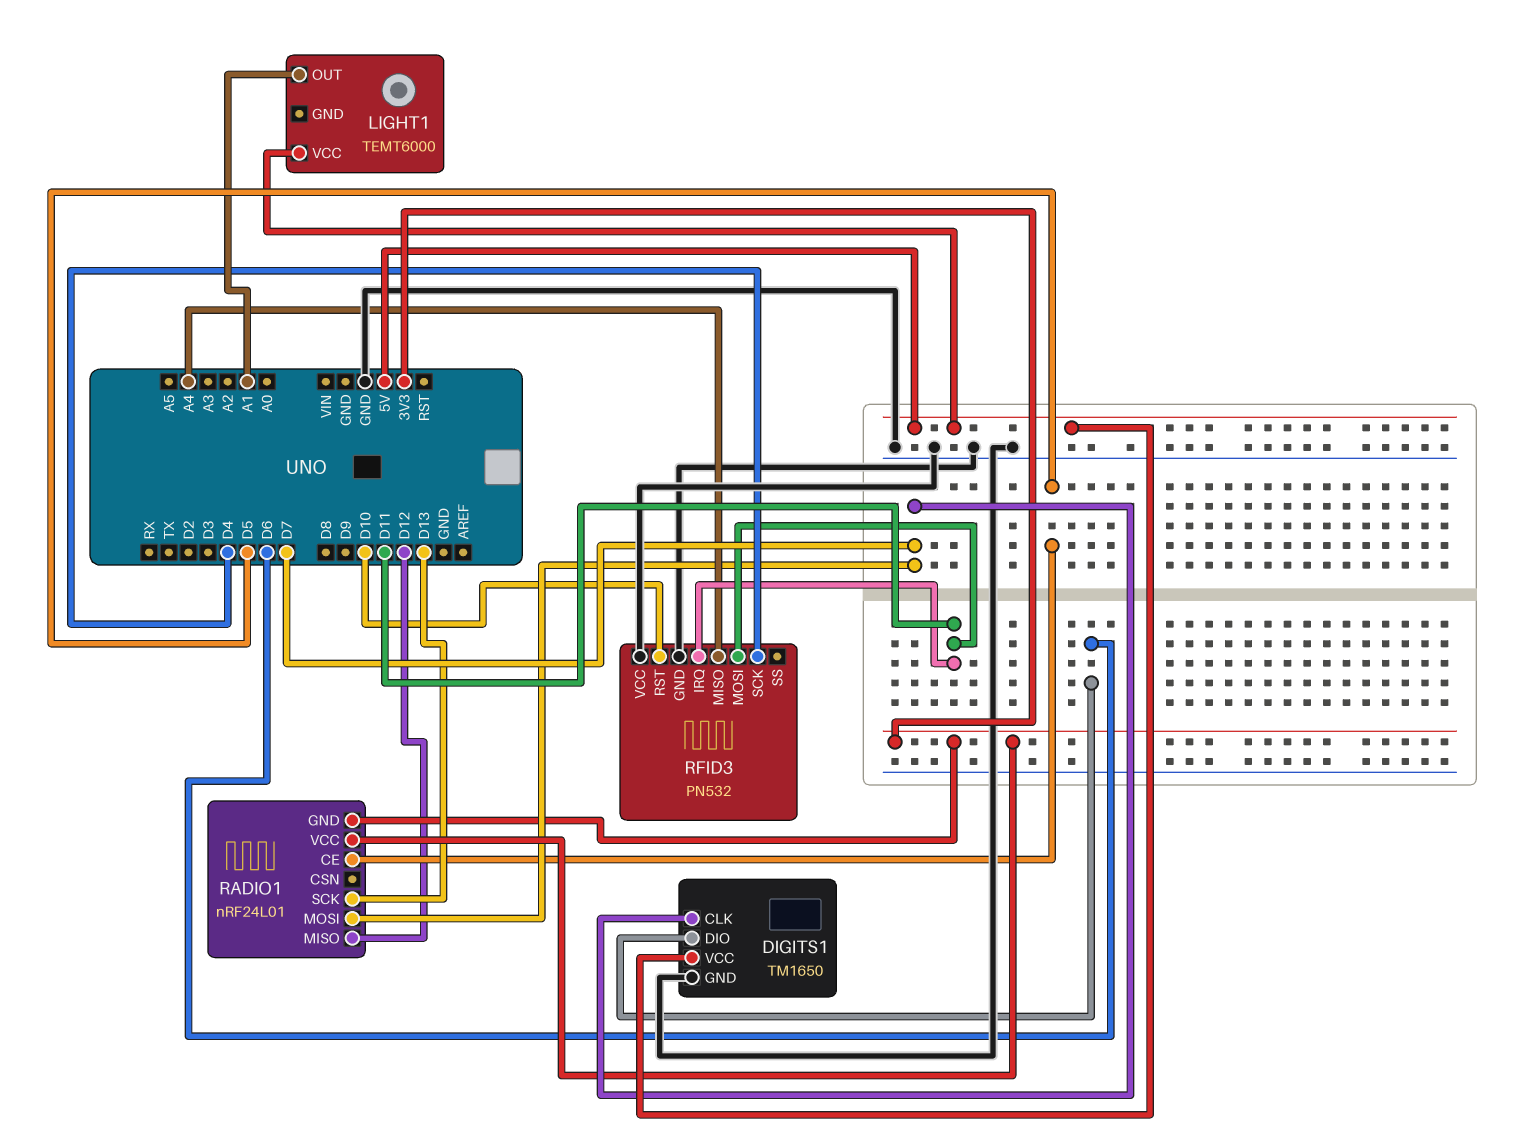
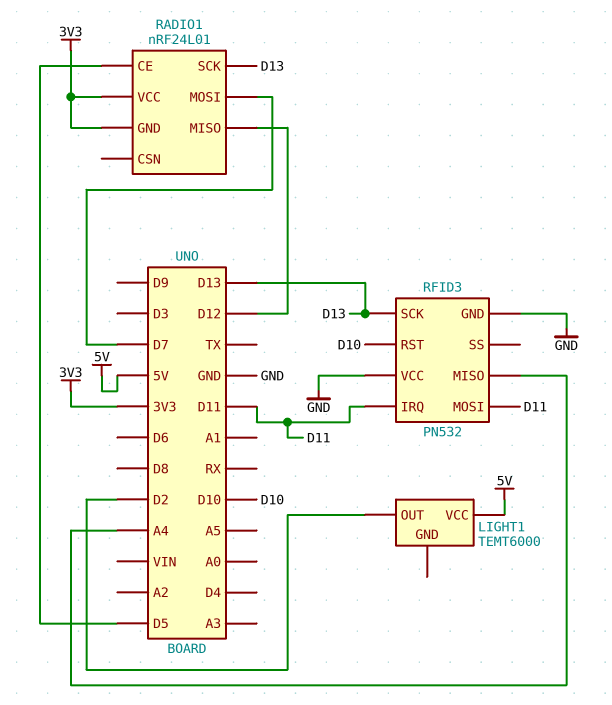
DIGITS1: TM1650 -> none
DIGITS1 pin CLK: D7 -> none
DIGITS1 pin DIO: D6 -> none
DIGITS1 pin GND: GND -> none
DIGITS1 pin VCC: 5V -> none
LIGHT1 pin OUT: A1 -> D2
RFID3 pin SCK: D4 -> D13

